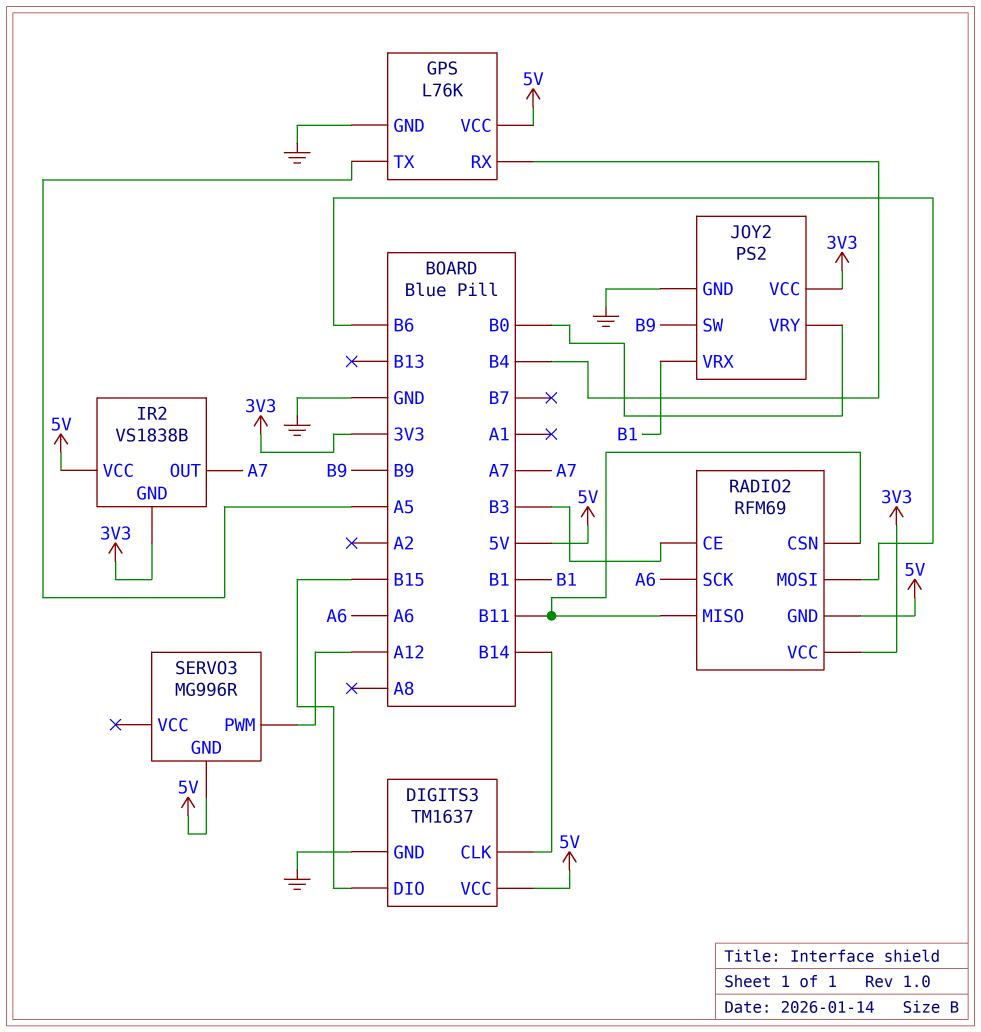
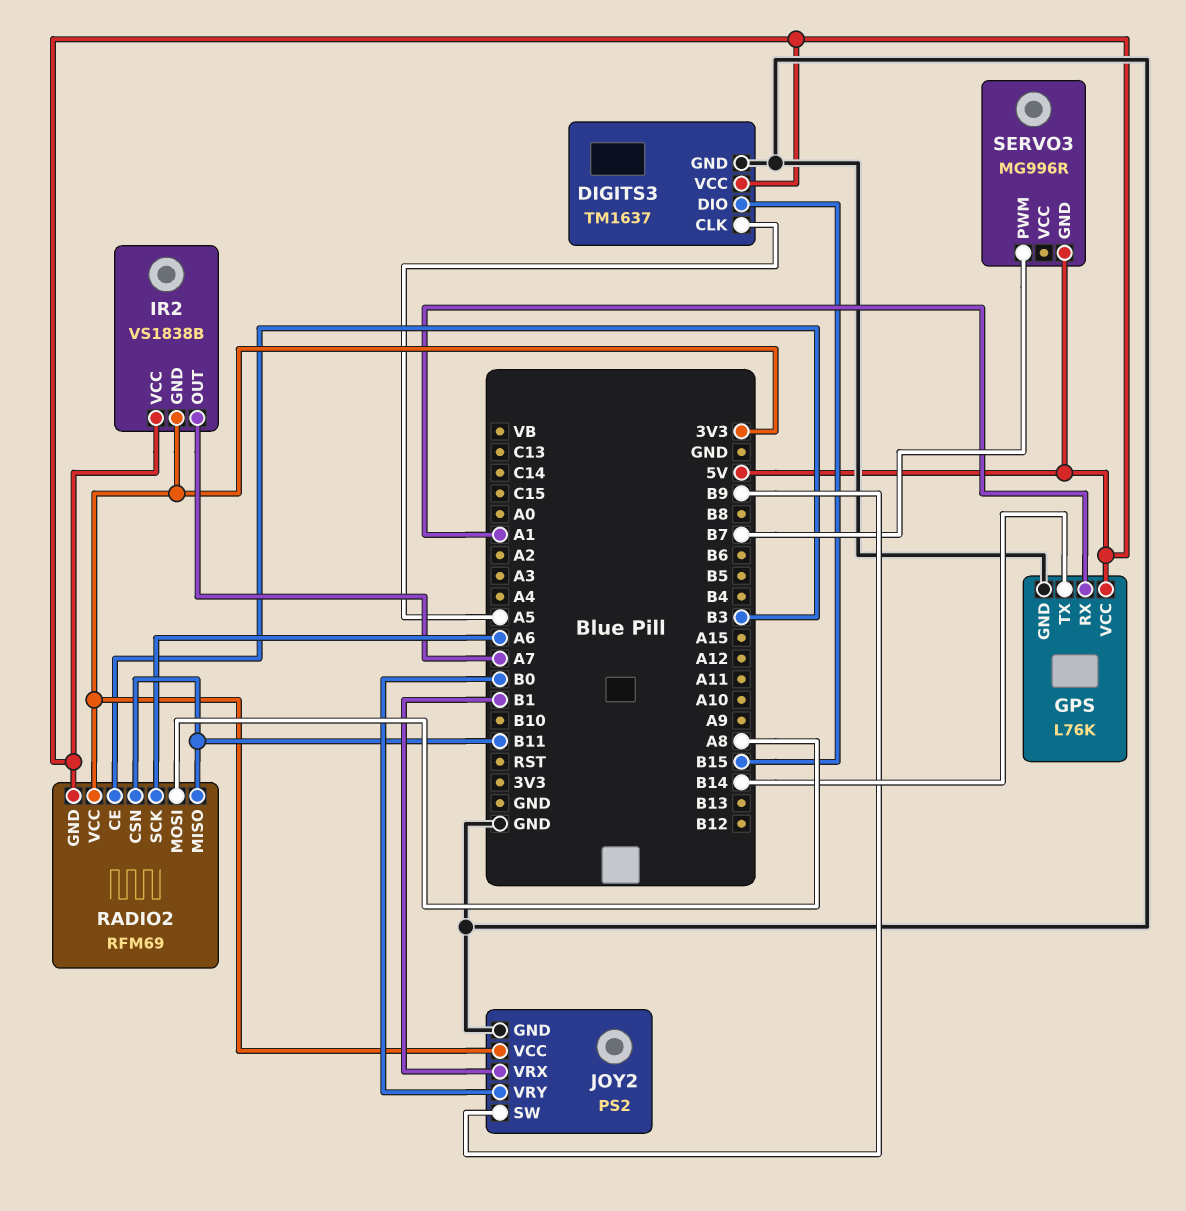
DIGITS3 pin CLK: B14 -> A5
GPS pin RX: B4 -> A1
GPS pin TX: A5 -> B14
RADIO2 pin MOSI: B6 -> A8
SERVO3 pin PWM: A12 -> B7

